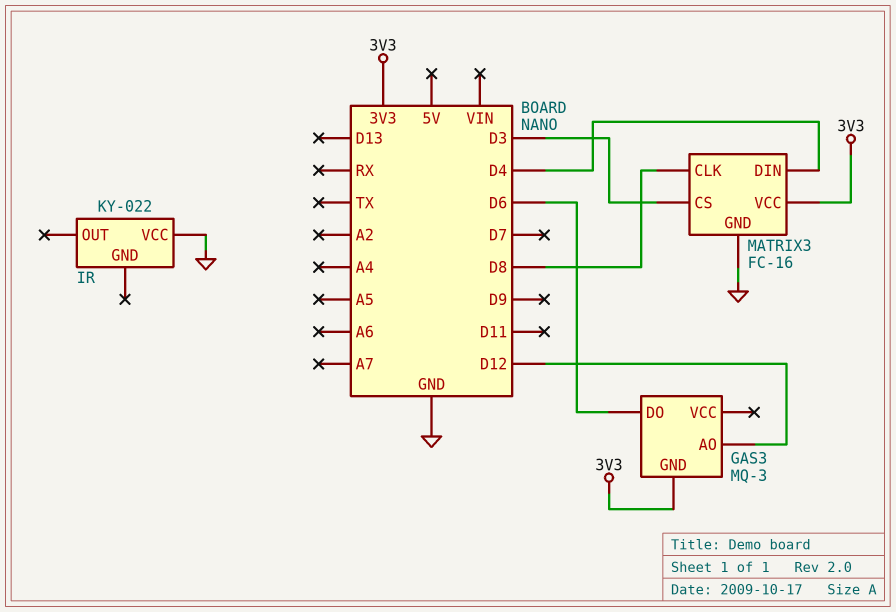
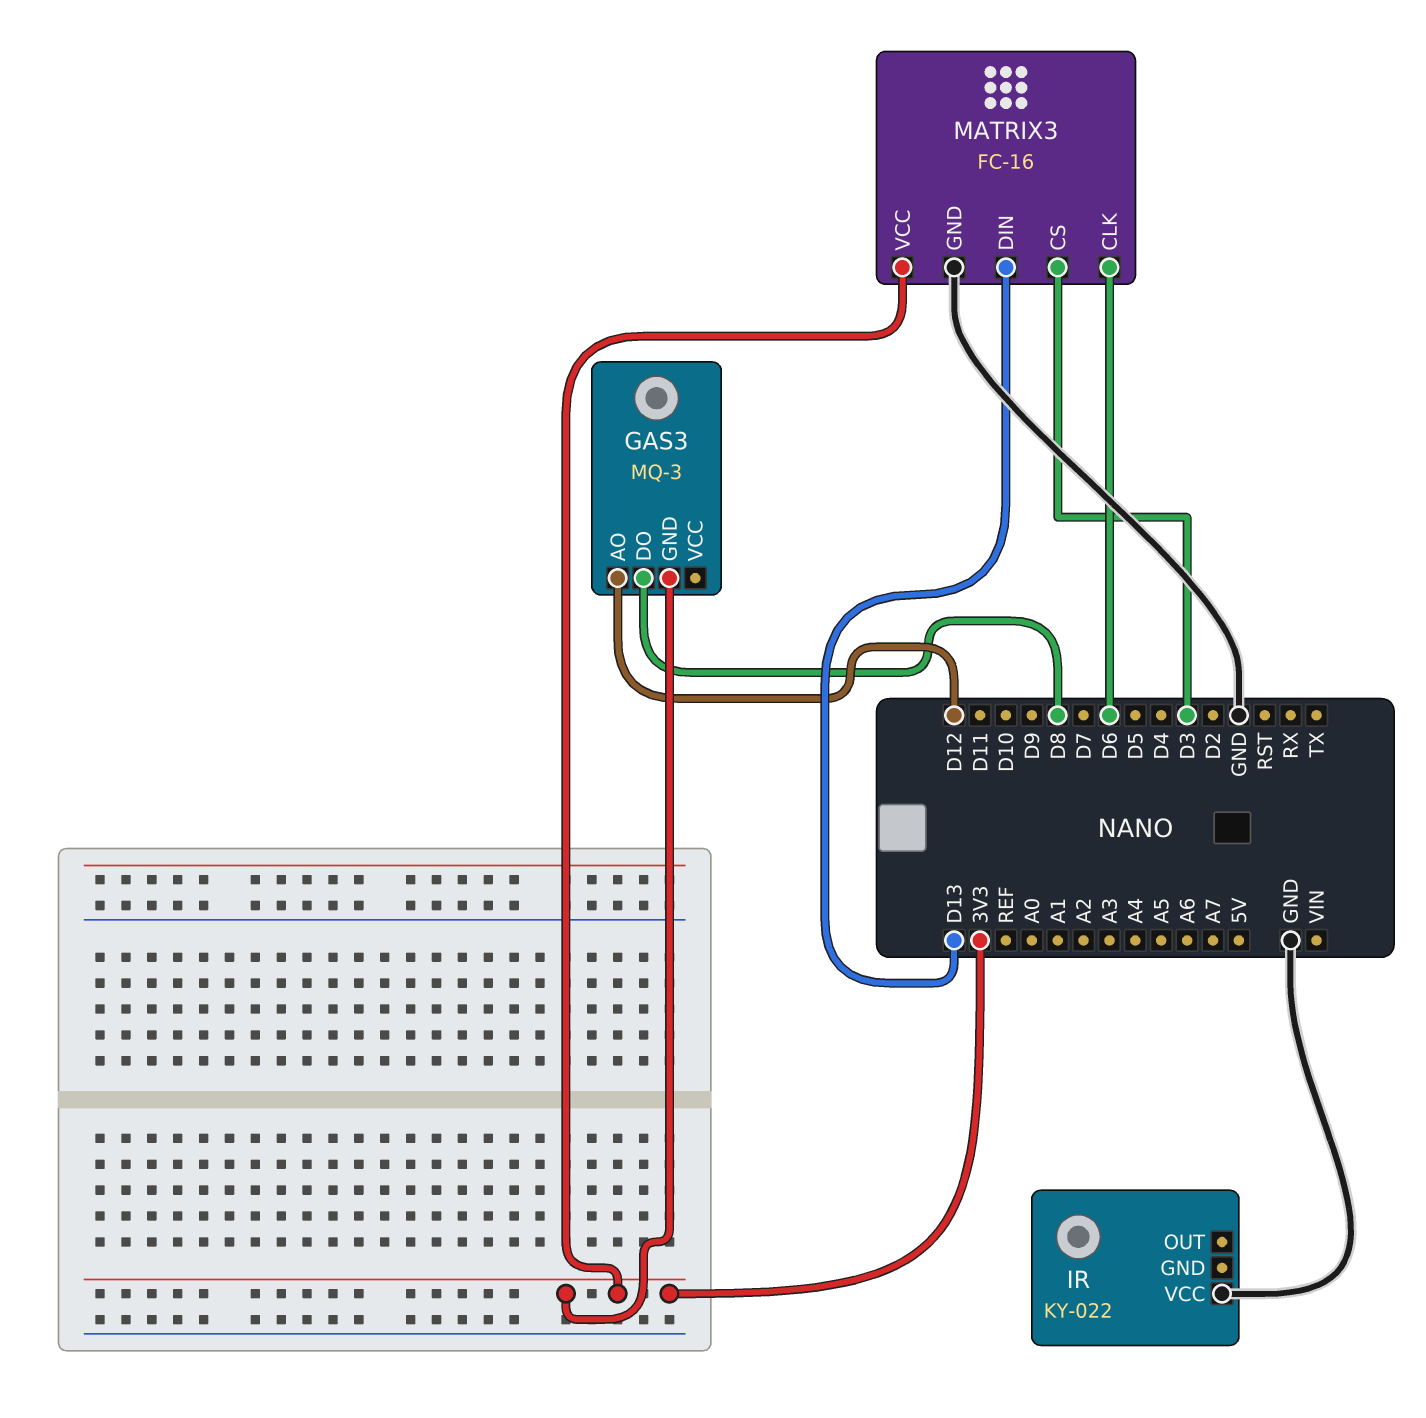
GAS3 pin DO: D6 -> D8
MATRIX3 pin CLK: D8 -> D6
MATRIX3 pin DIN: D4 -> D13

